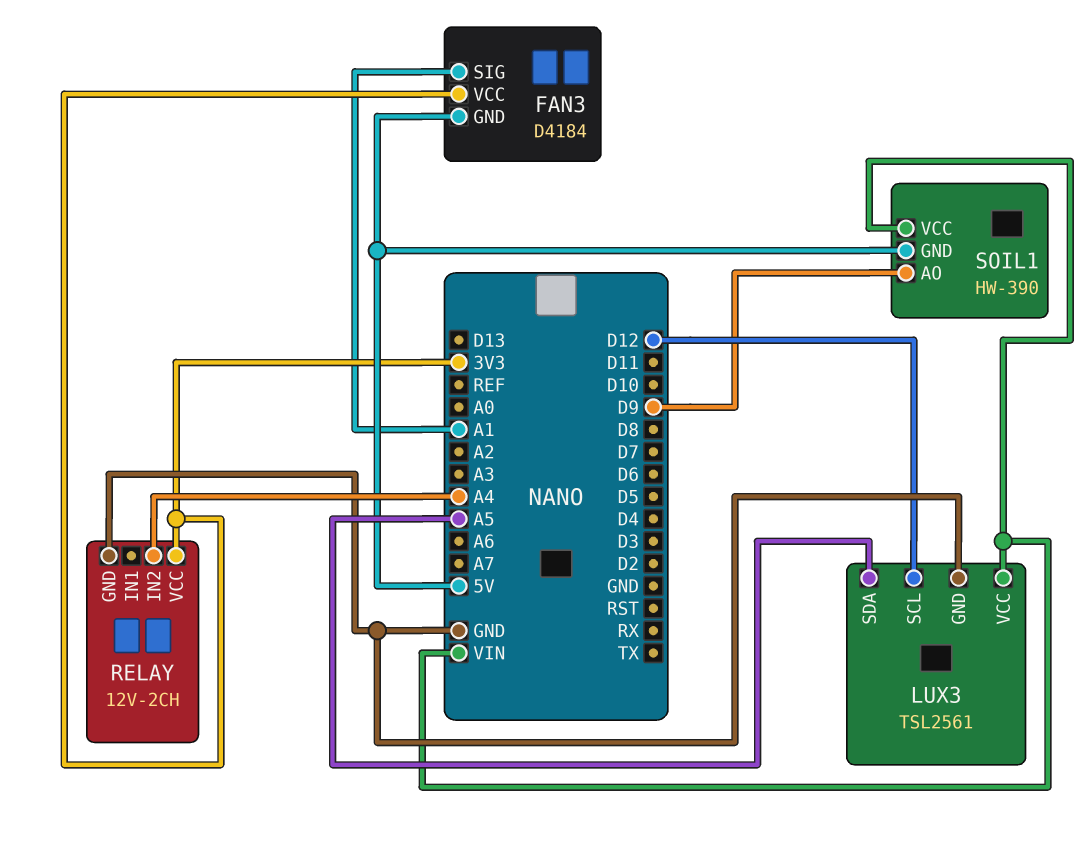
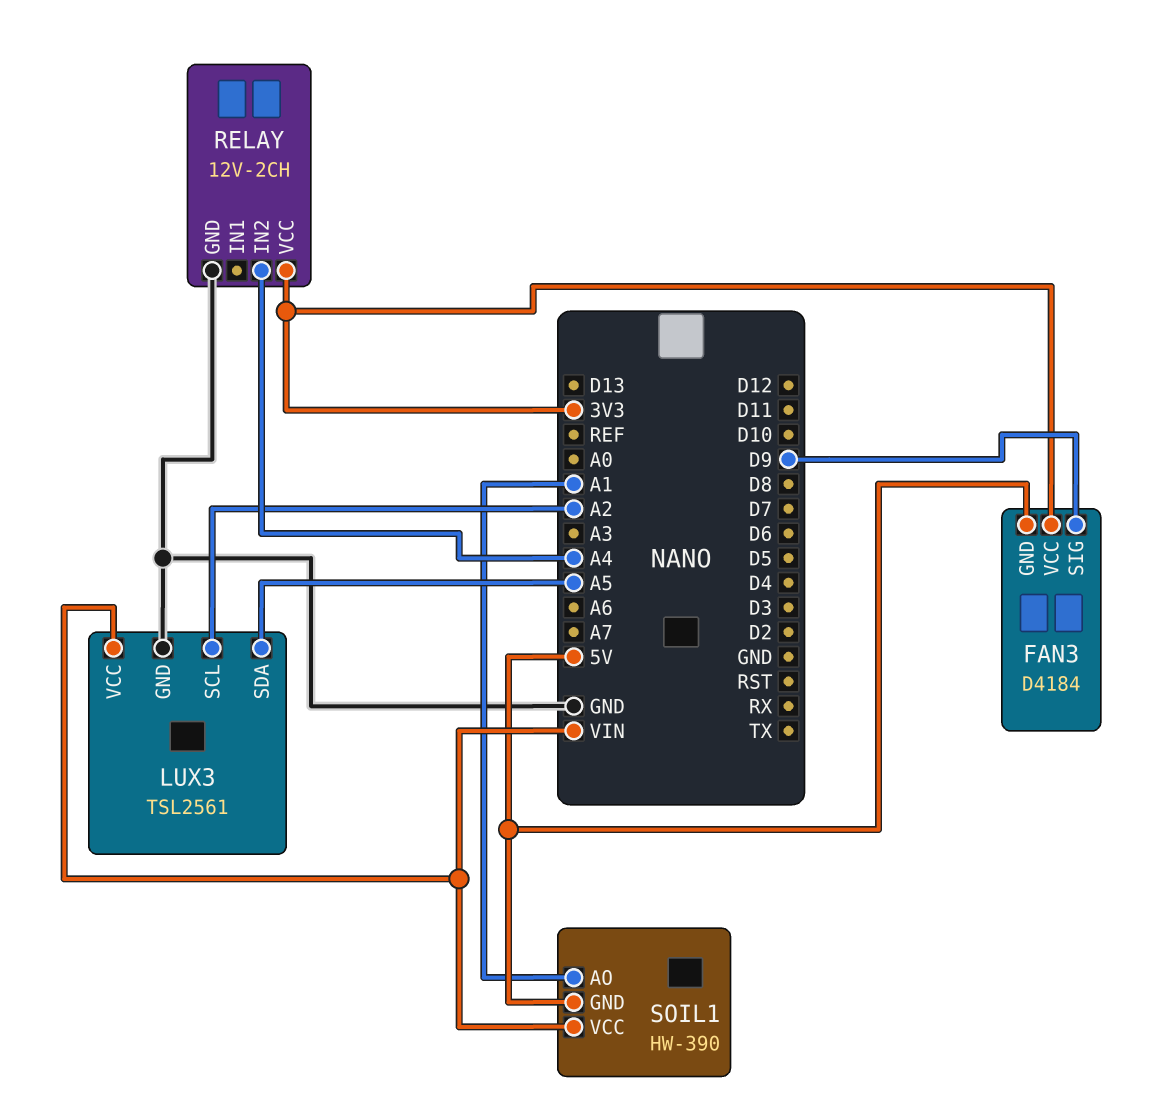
FAN3 pin SIG: A1 -> D9
LUX3 pin SCL: D12 -> A2
SOIL1 pin AO: D9 -> A1

